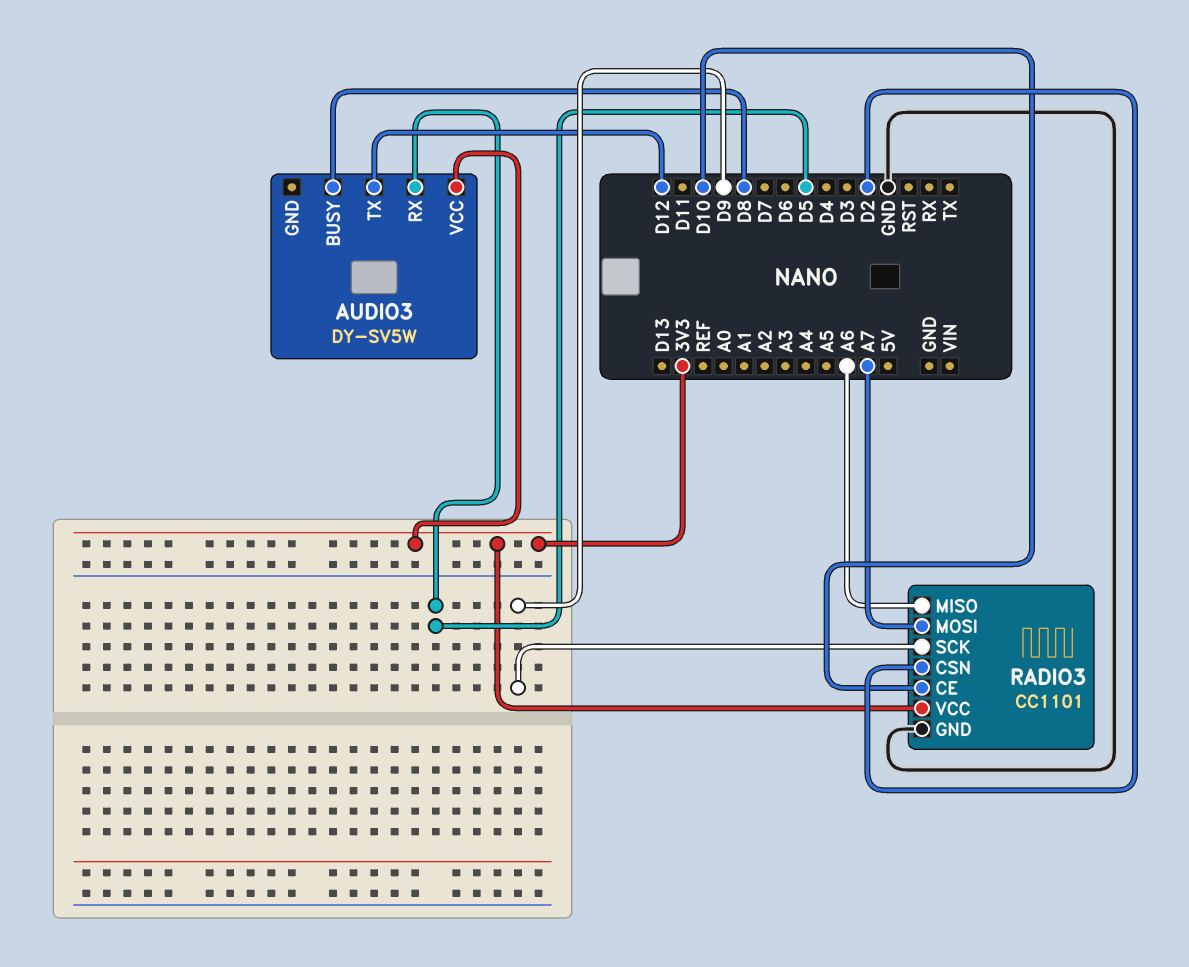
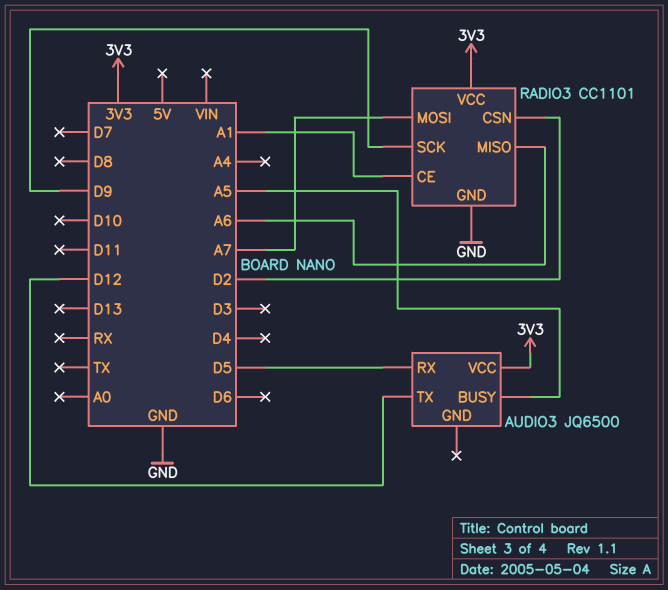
AUDIO3: DY-SV5W -> JQ6500
AUDIO3 pin BUSY: D8 -> A5
RADIO3 pin CE: D10 -> A1

